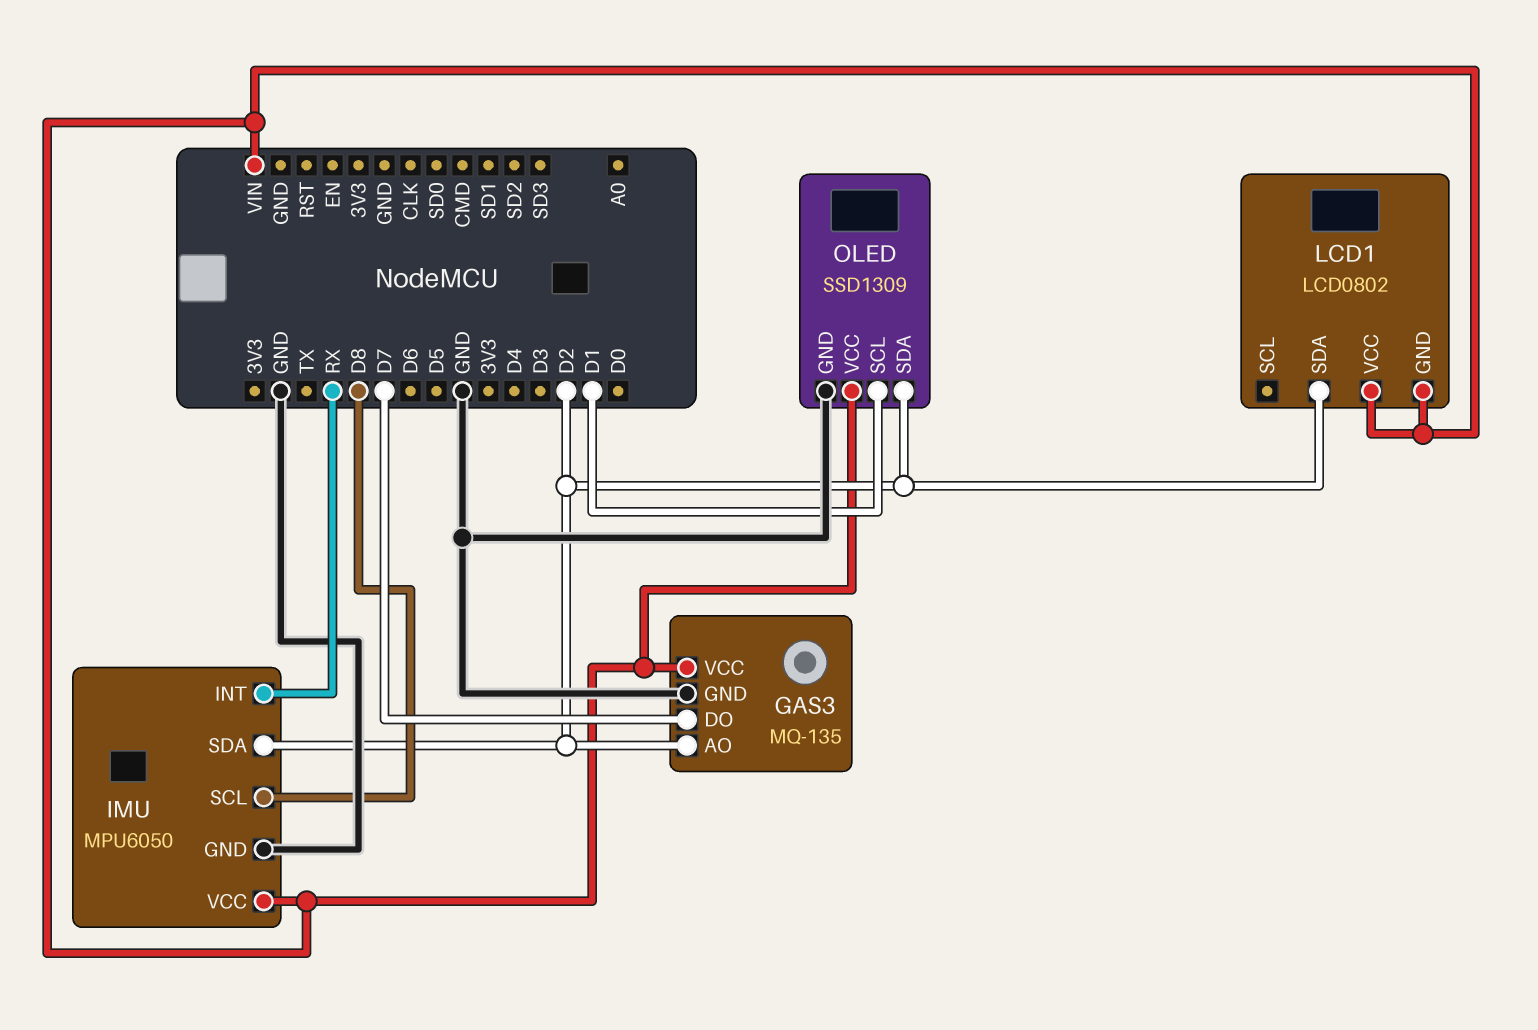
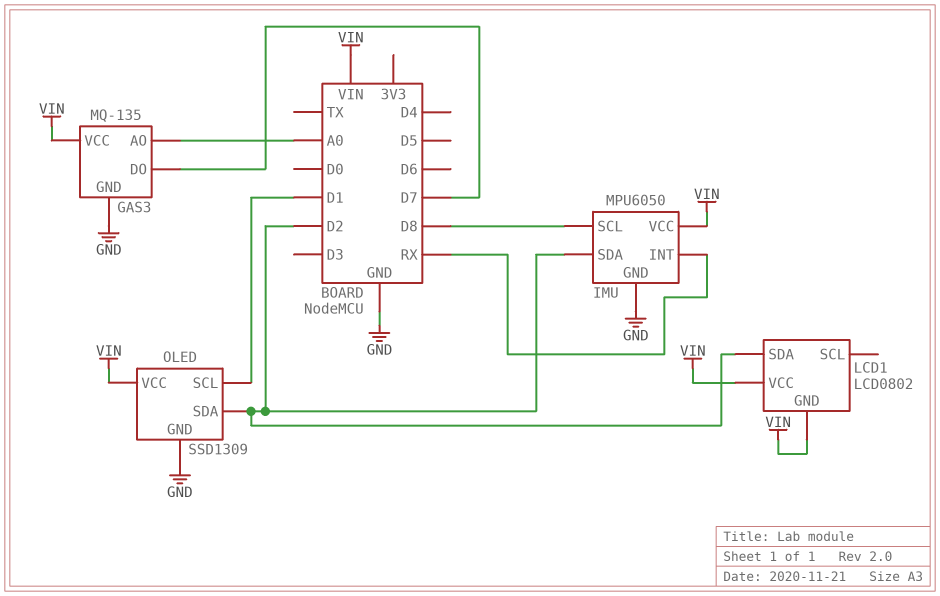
GAS3 pin AO: D2 -> A0

